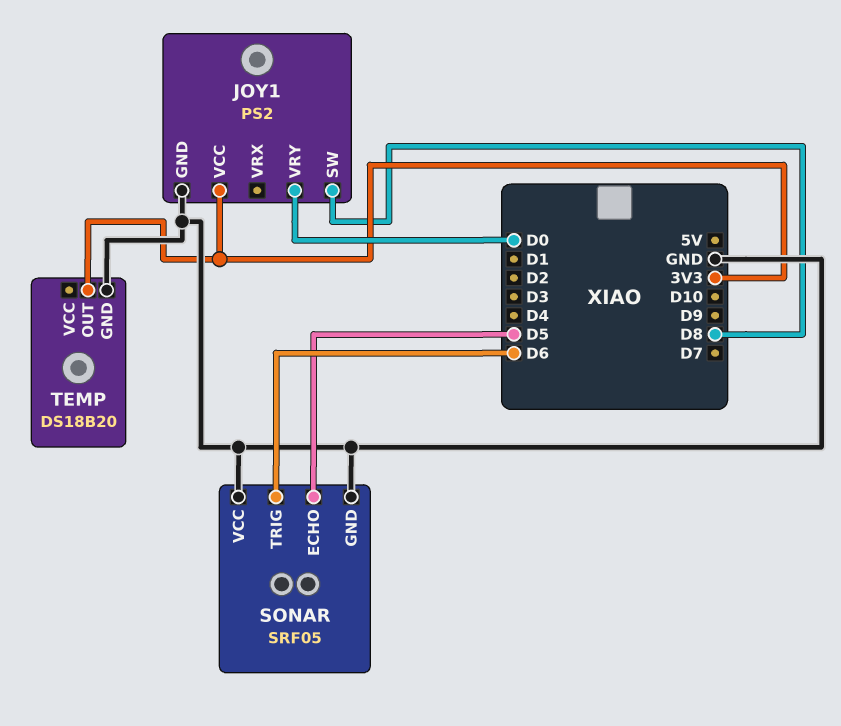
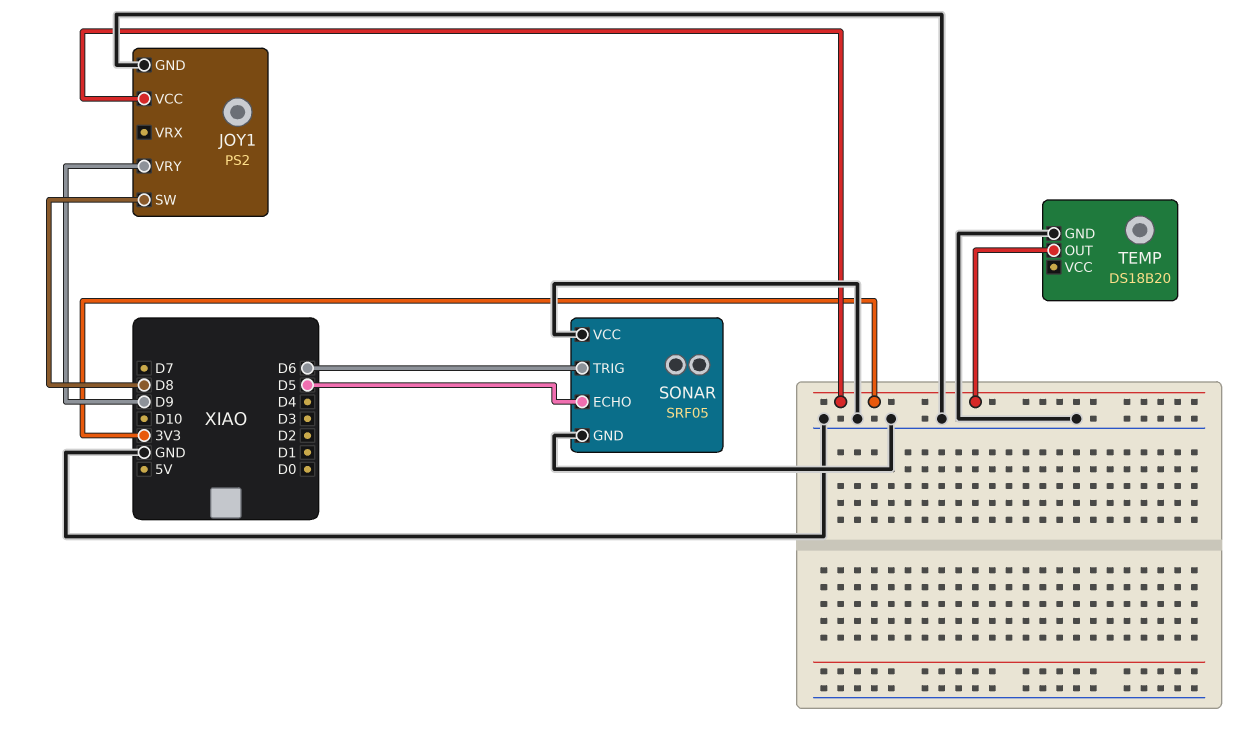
JOY1 pin VRY: D0 -> D9

